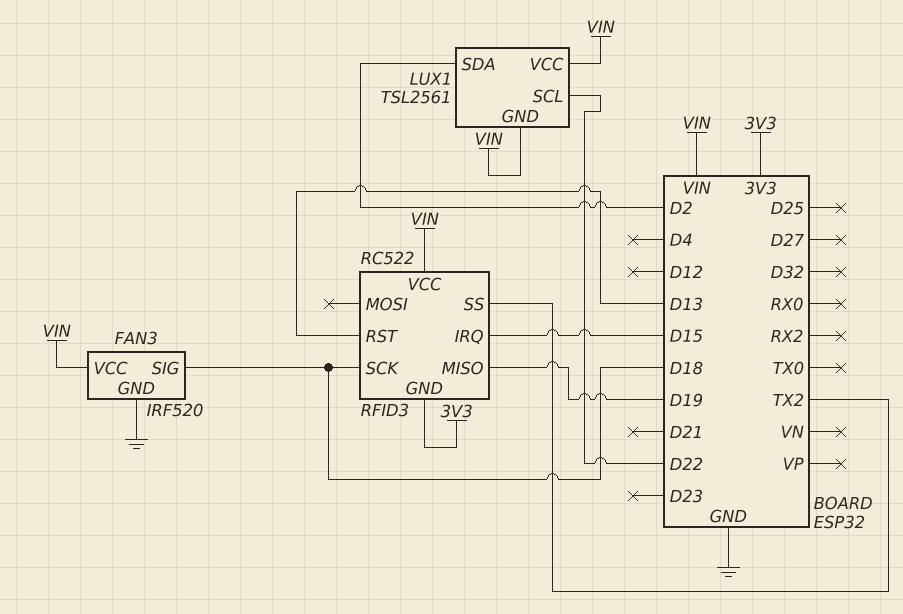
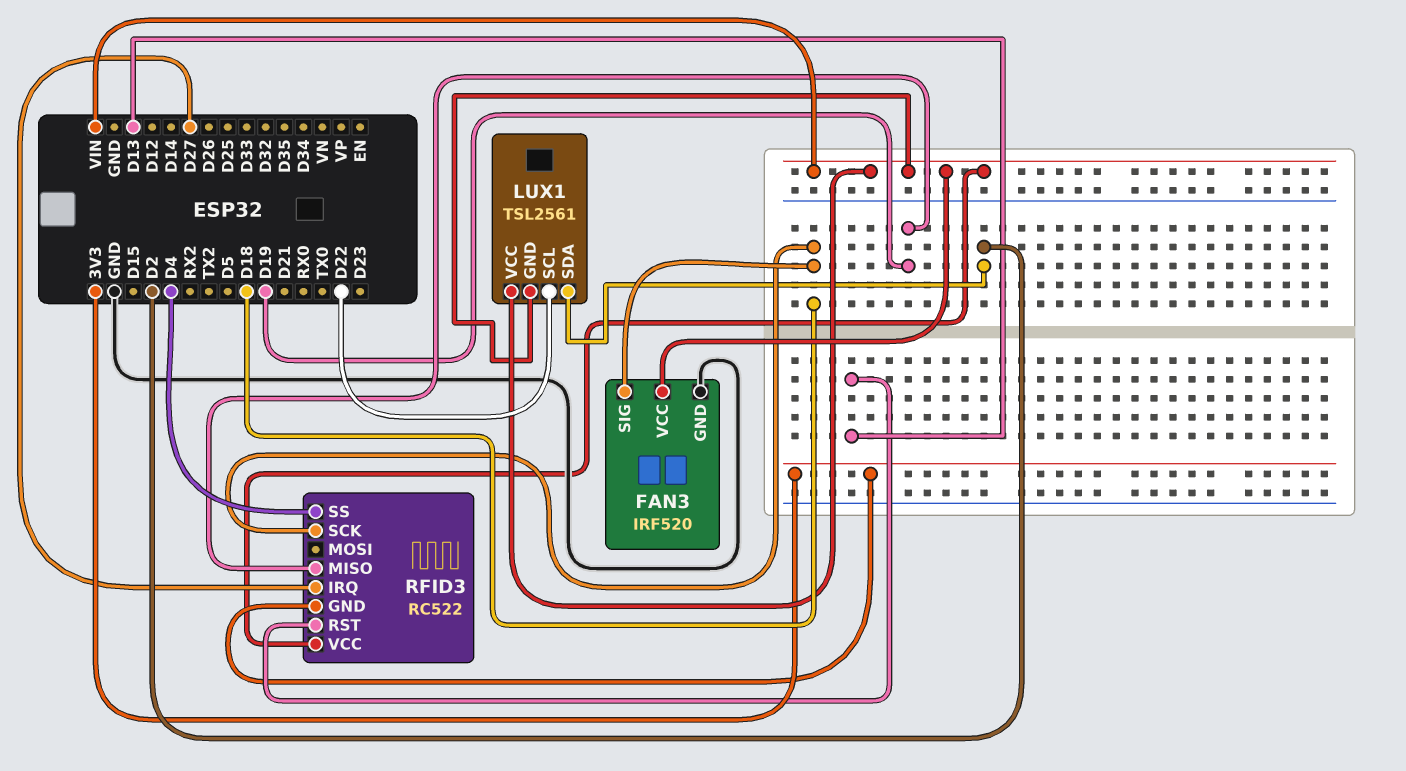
RFID3 pin IRQ: D15 -> D27
RFID3 pin SS: TX2 -> D4

